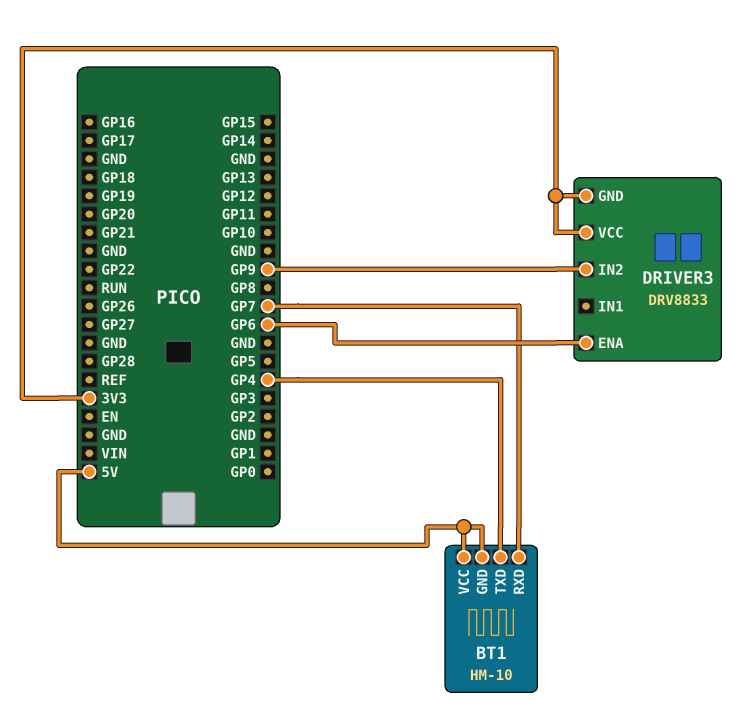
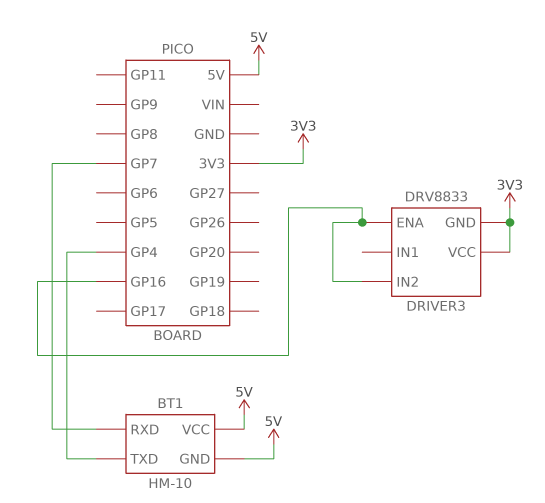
DRIVER3 pin ENA: GP6 -> GP16
DRIVER3 pin IN2: GP9 -> GP16

